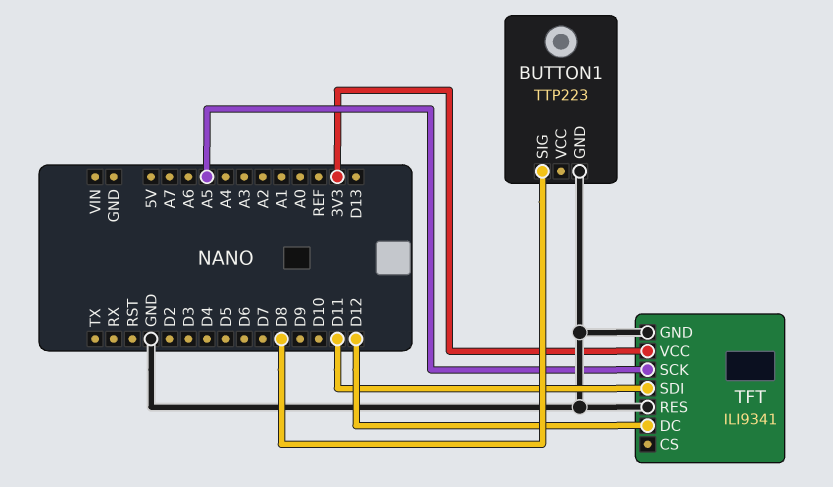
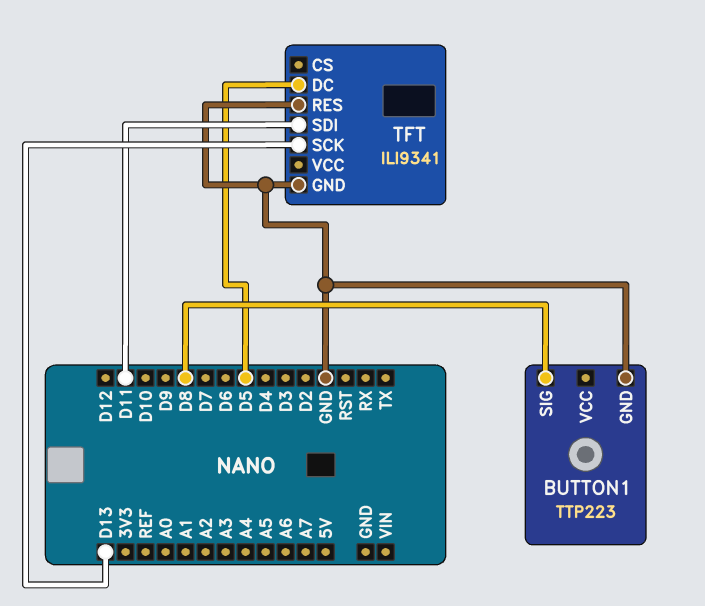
TFT pin DC: D12 -> D5
TFT pin SCK: A5 -> D13
TFT pin VCC: 3V3 -> none

